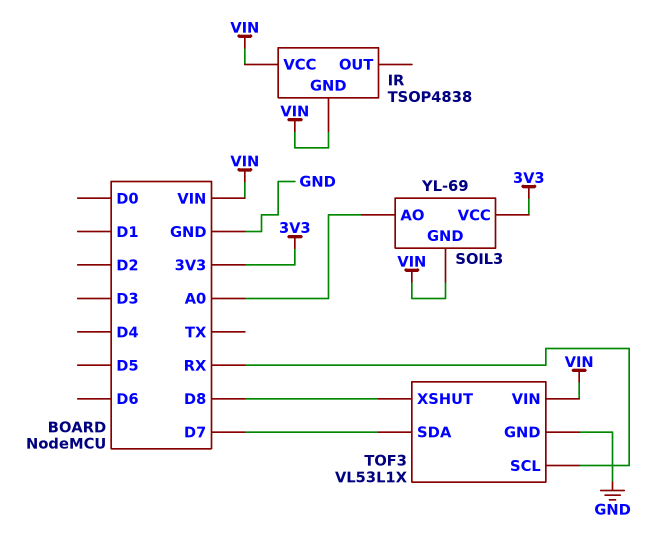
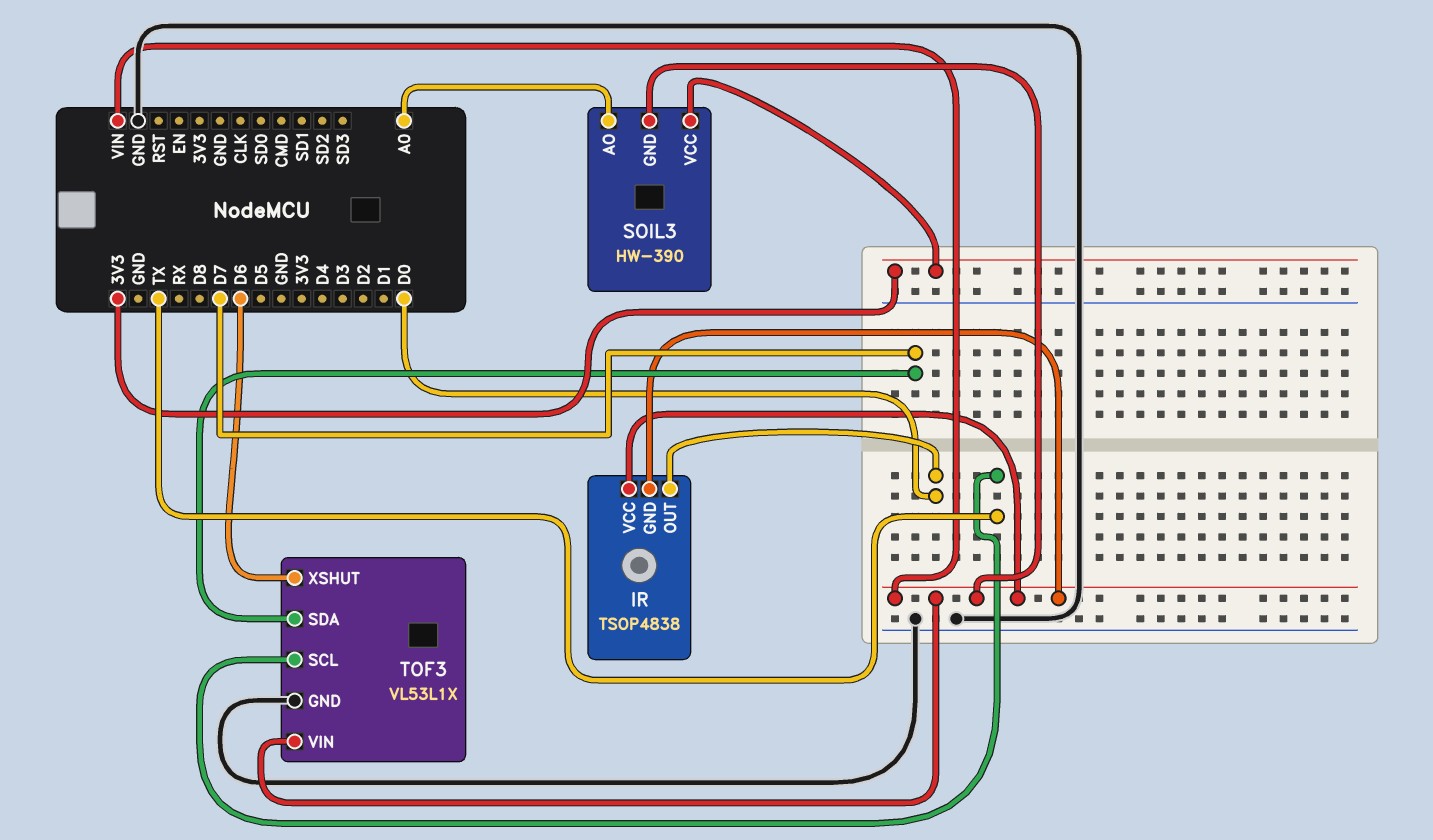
IR pin OUT: none -> D0
SOIL3: YL-69 -> HW-390
TOF3 pin SCL: RX -> TX
TOF3 pin XSHUT: D8 -> D6

